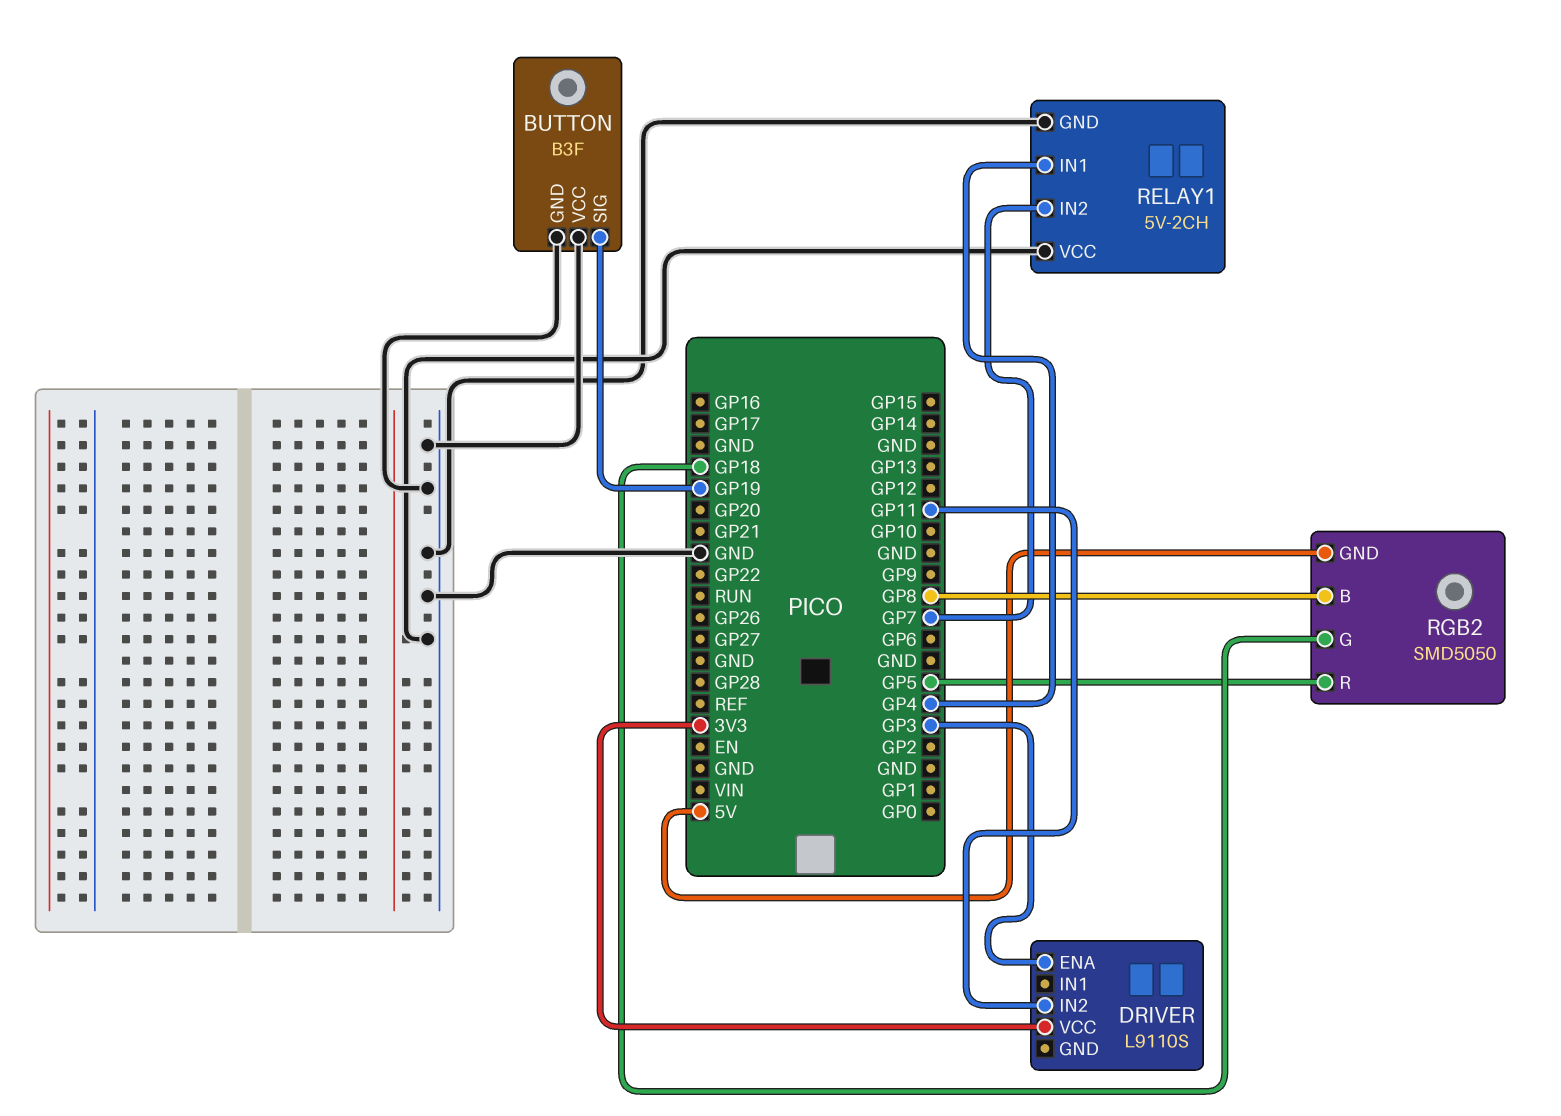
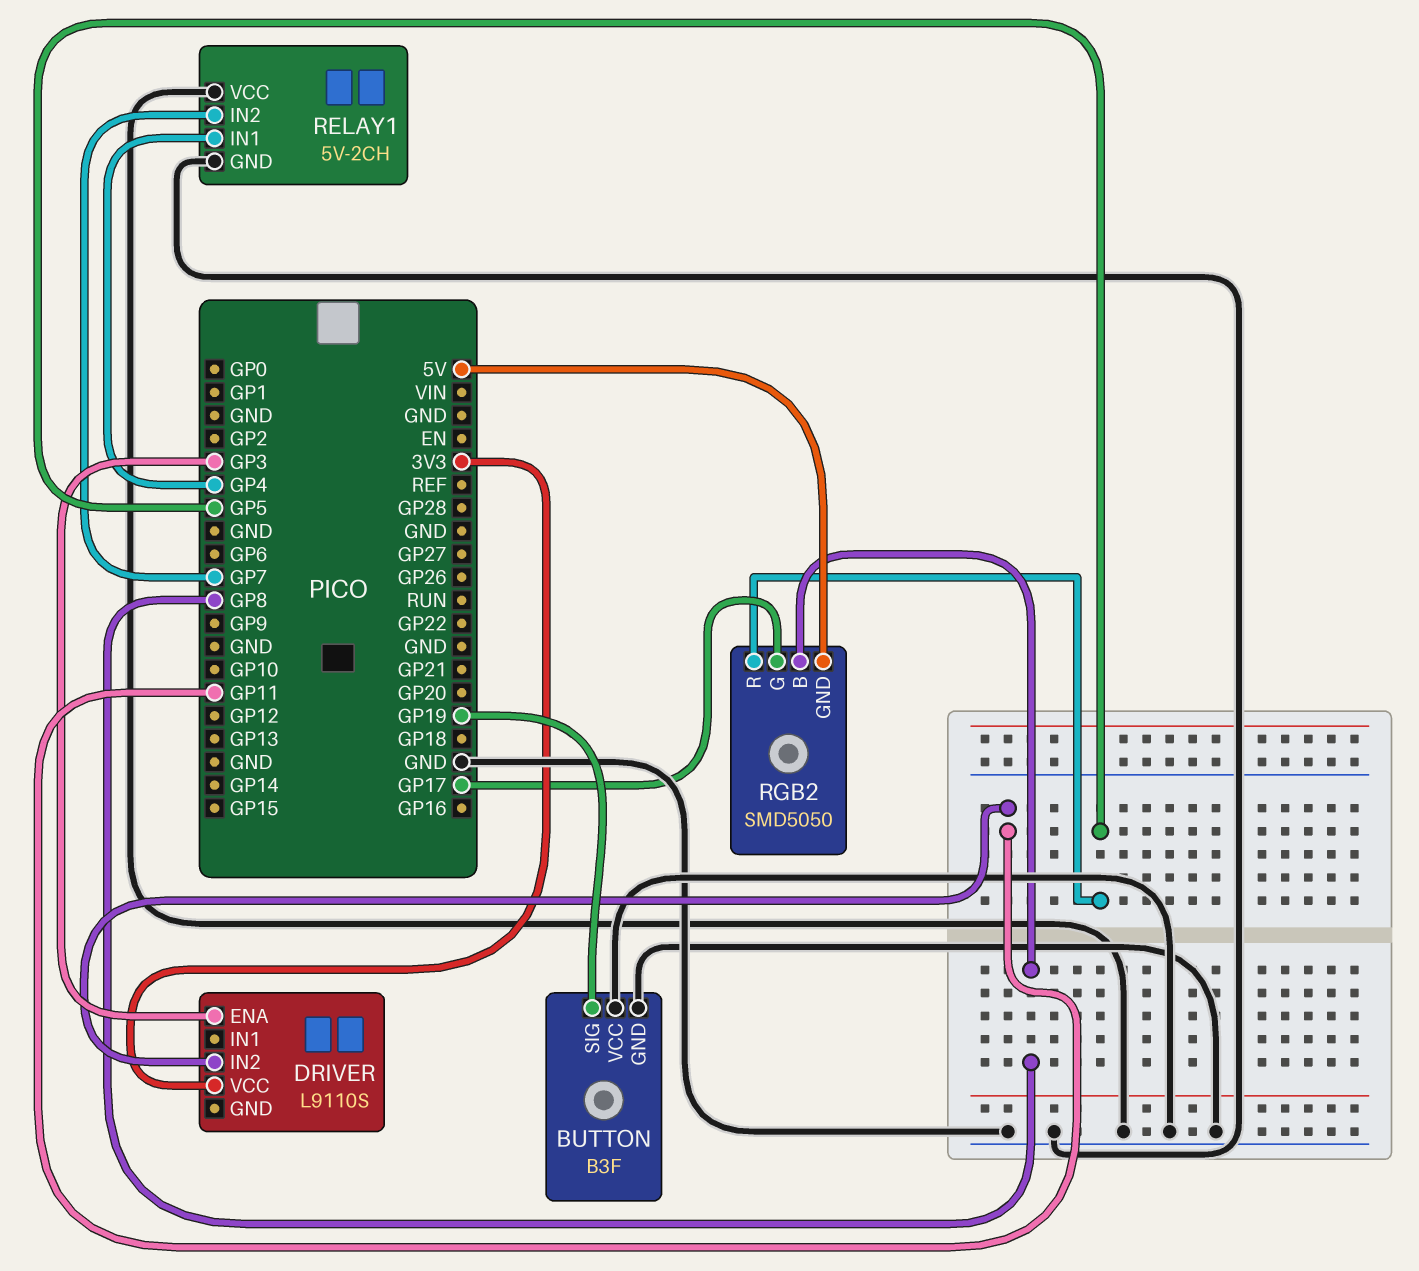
RGB2 pin G: GP18 -> GP17

